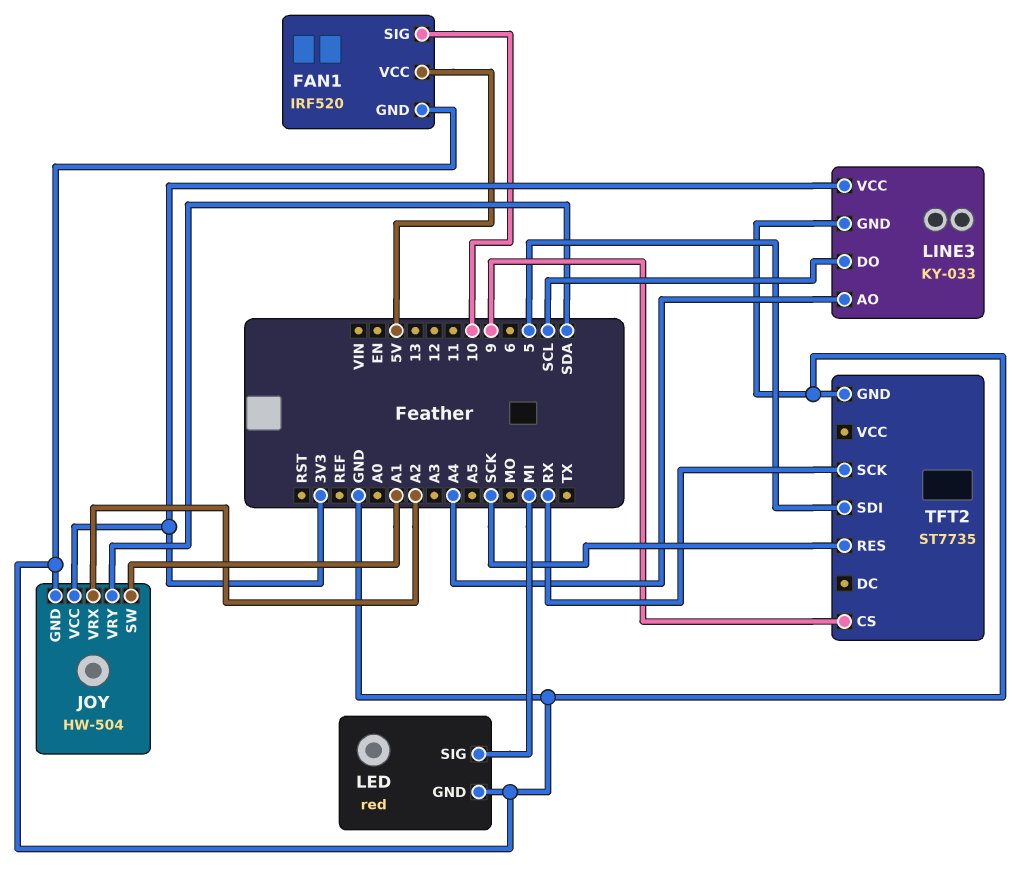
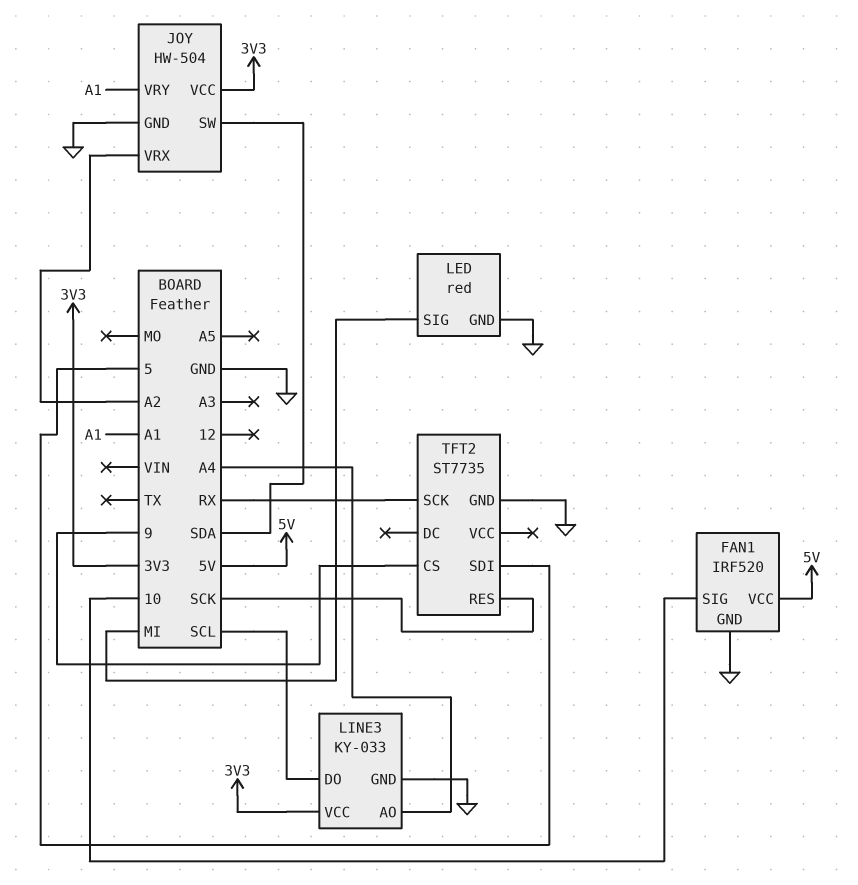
JOY pin SW: A1 -> SDA
JOY pin VRY: SDA -> A1

